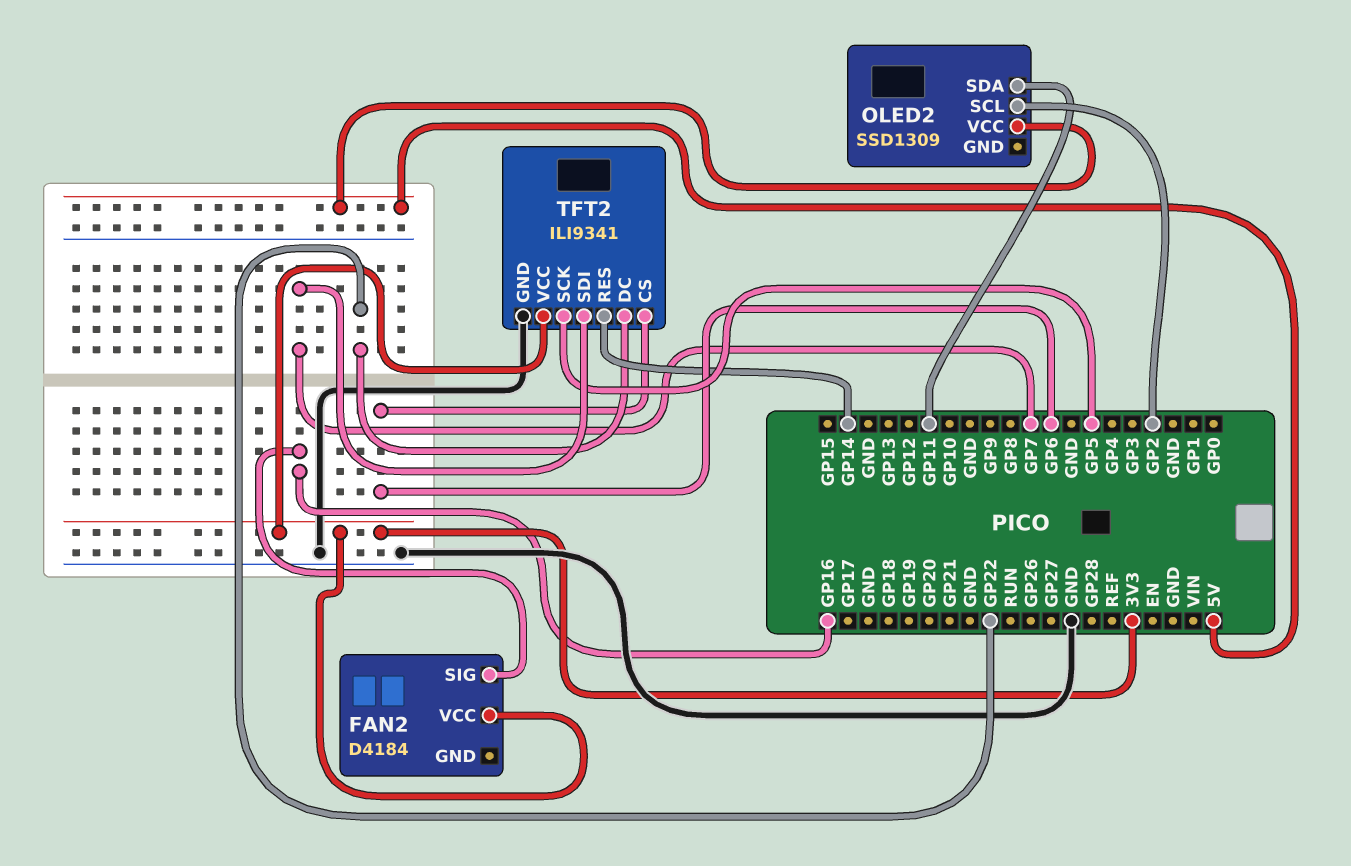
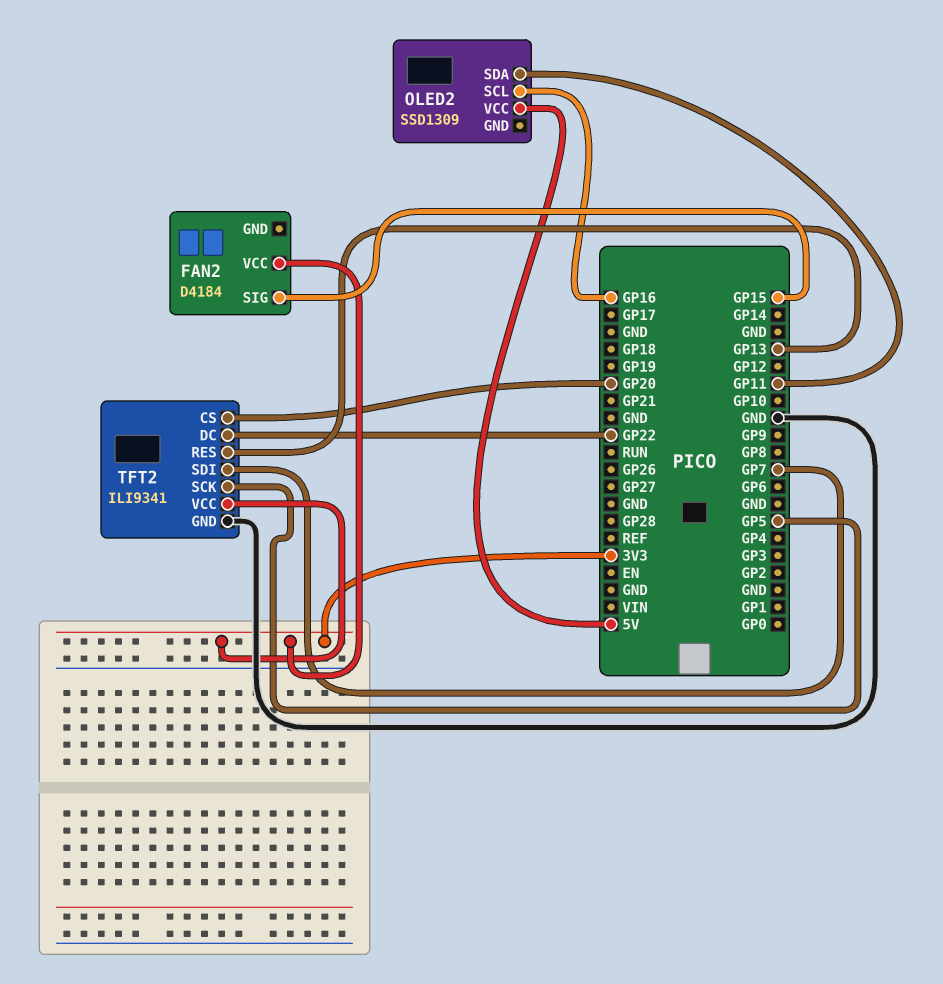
FAN2 pin SIG: GP16 -> GP15
OLED2 pin SCL: GP2 -> GP16
TFT2 pin CS: GP6 -> GP20
TFT2 pin RES: GP14 -> GP13

